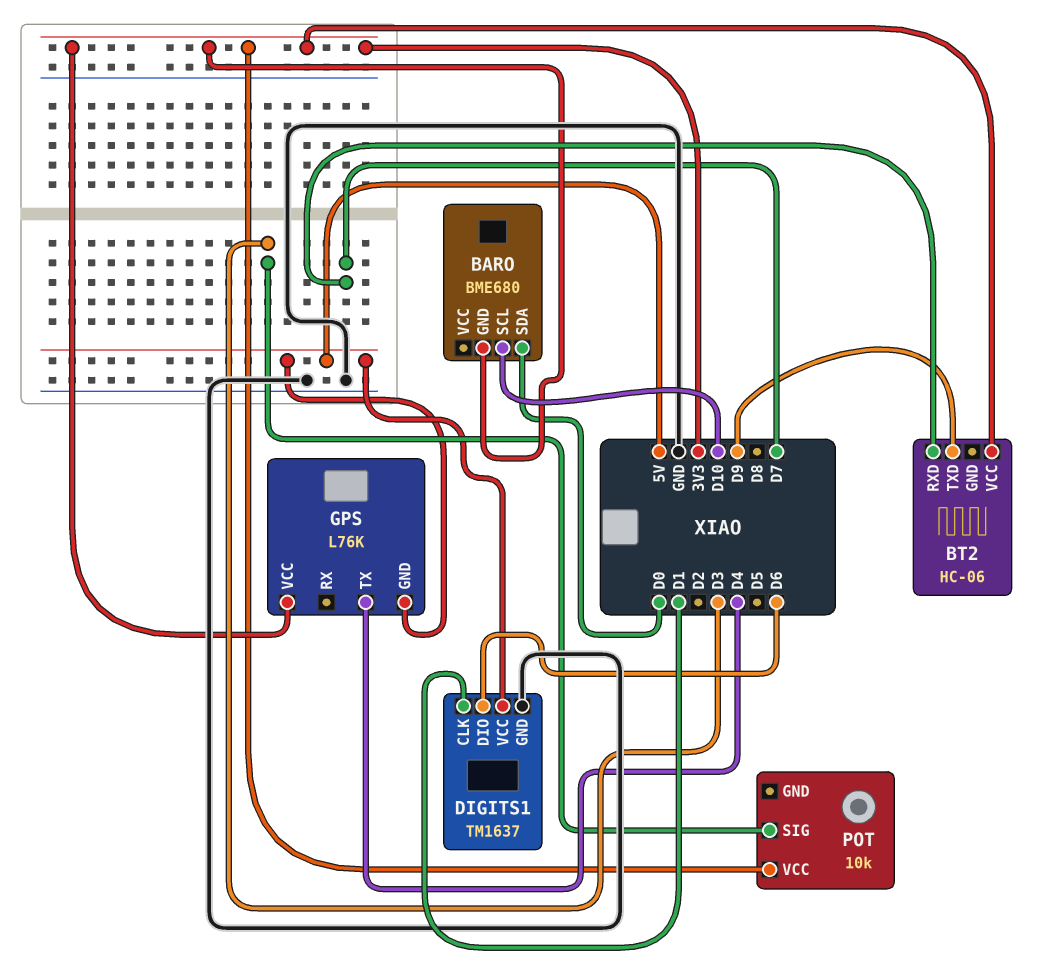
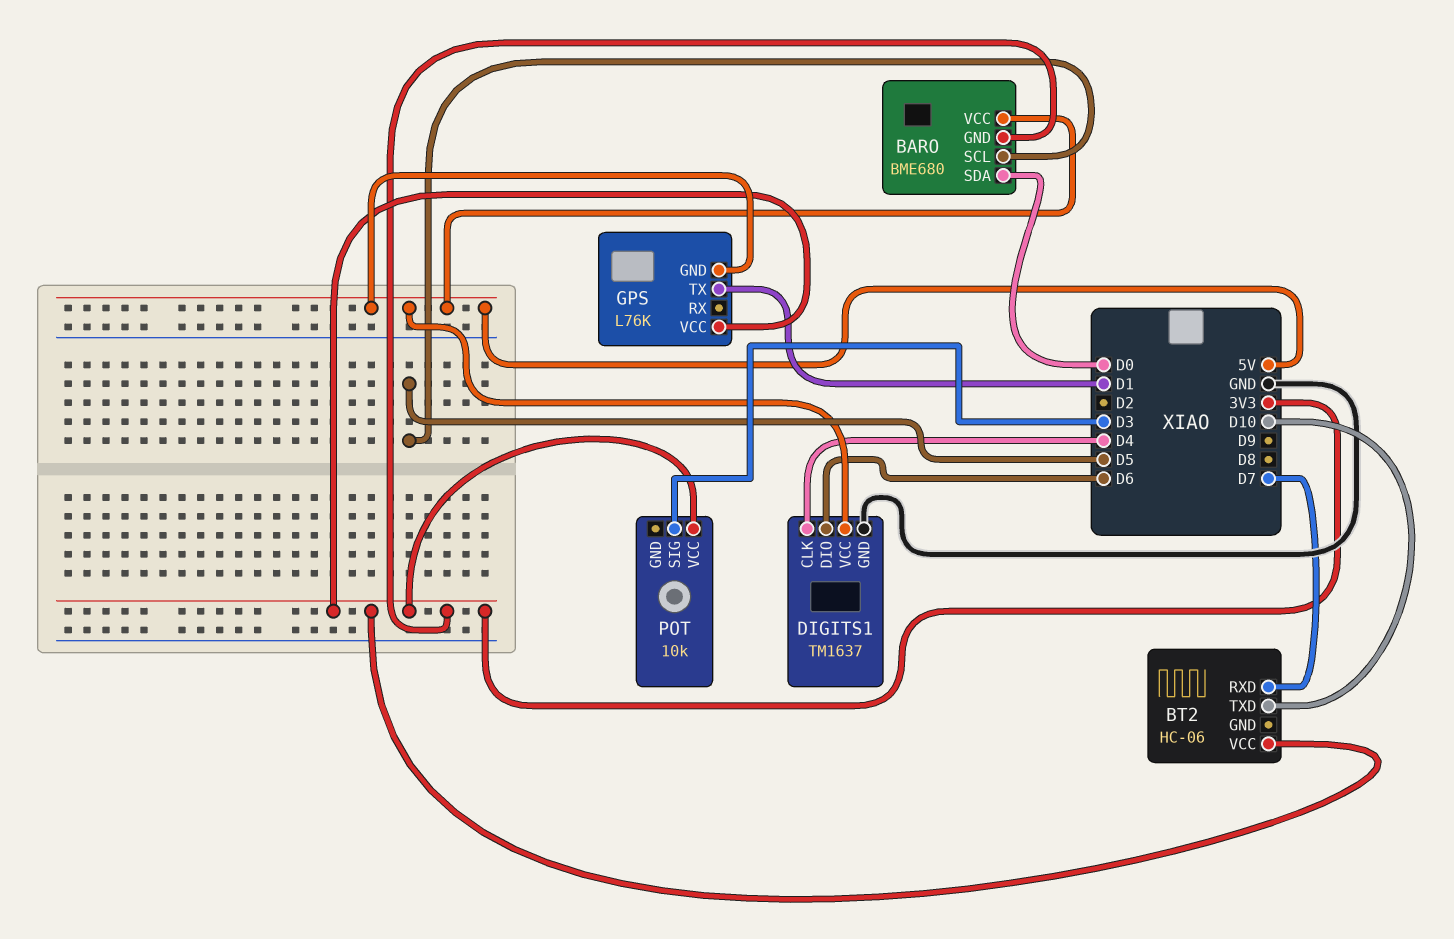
BARO pin SCL: D10 -> D5
BARO pin VCC: none -> 5V
BT2 pin TXD: D9 -> D10
DIGITS1 pin CLK: D1 -> D4
GPS pin TX: D4 -> D1

